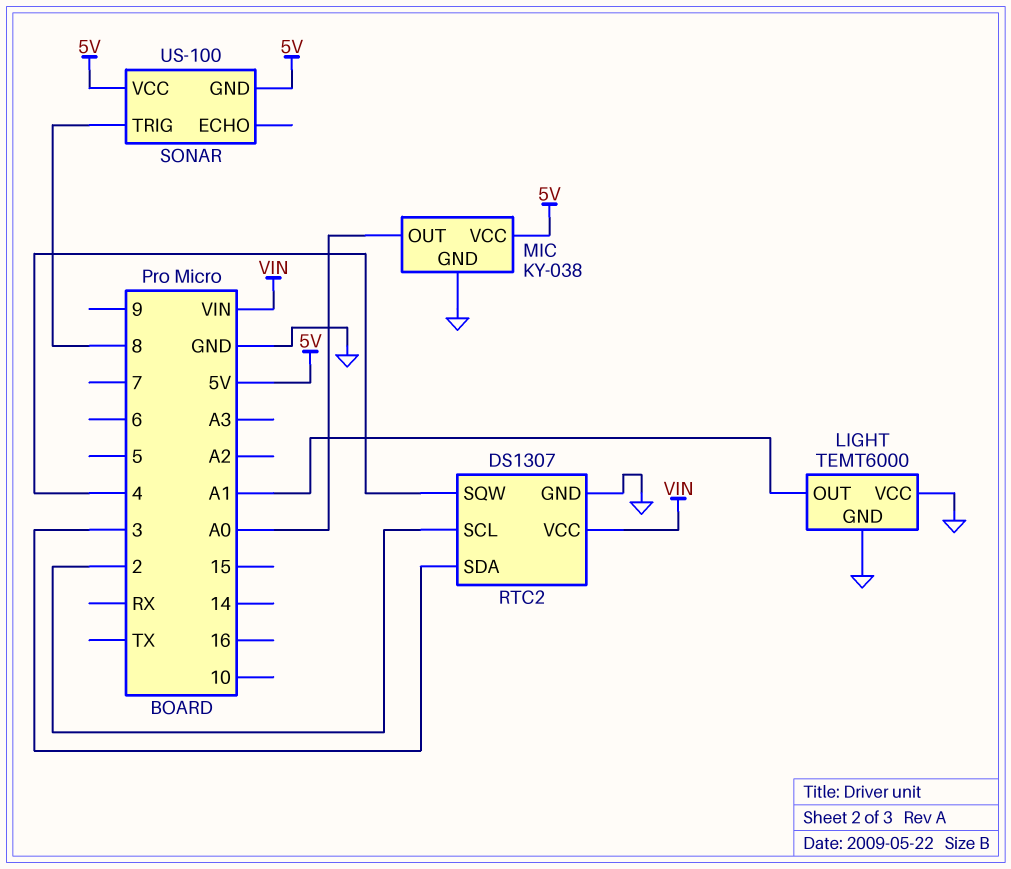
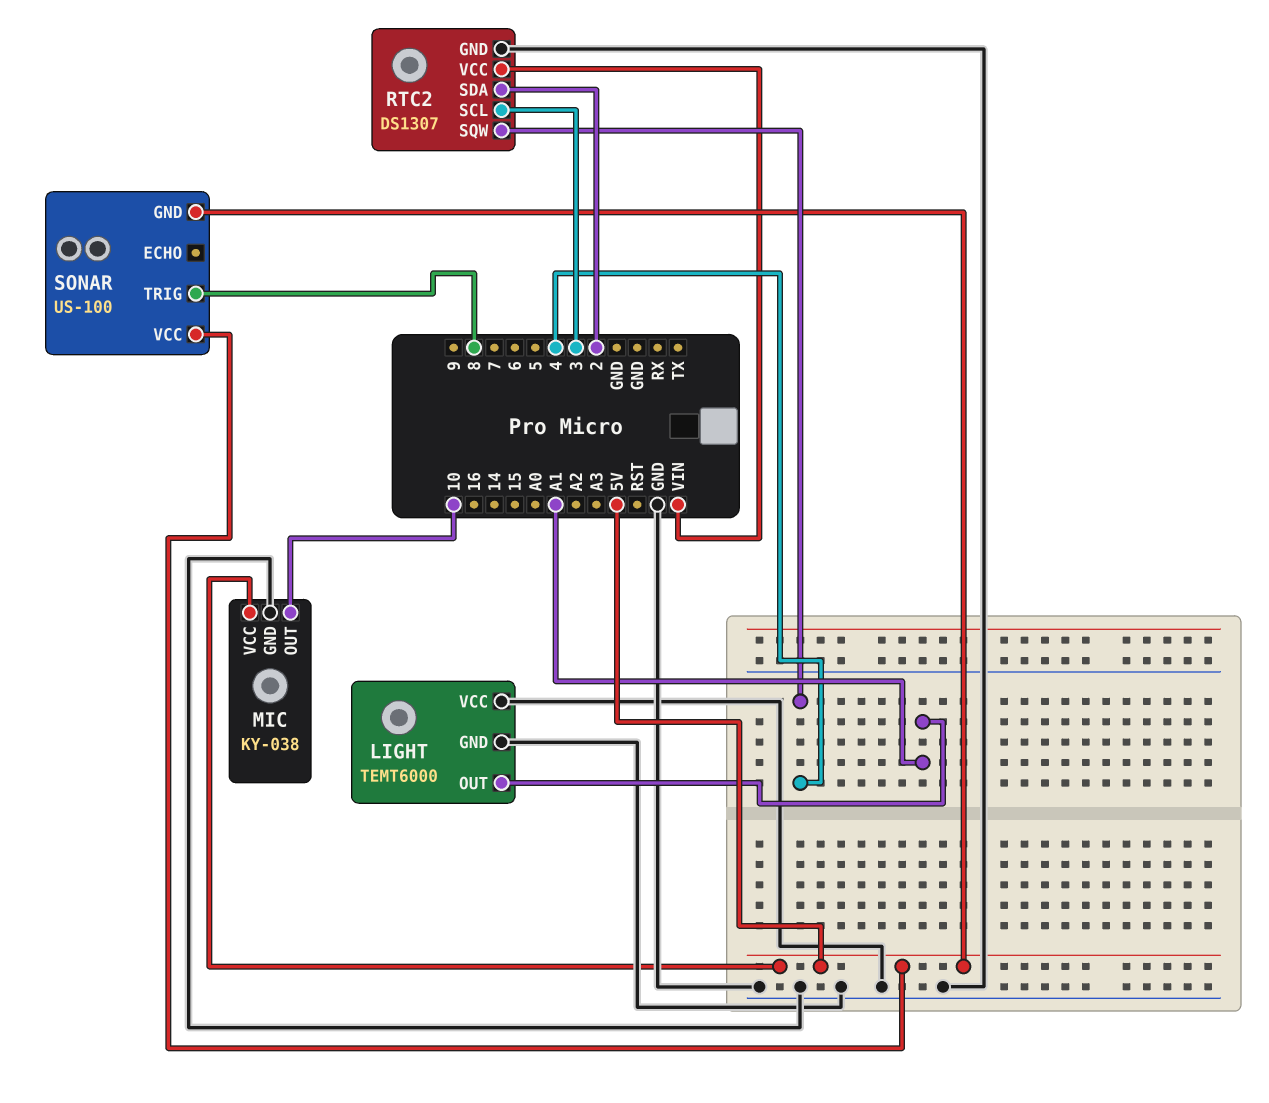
MIC pin OUT: A0 -> 10
RTC2 pin SCL: 2 -> 3
RTC2 pin SDA: 3 -> 2

